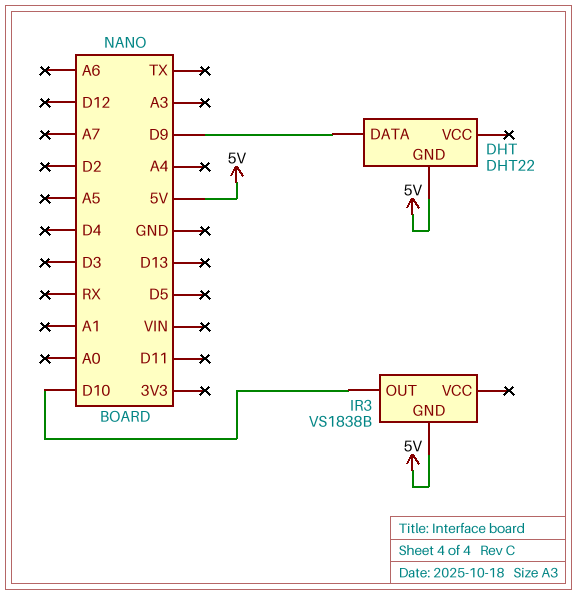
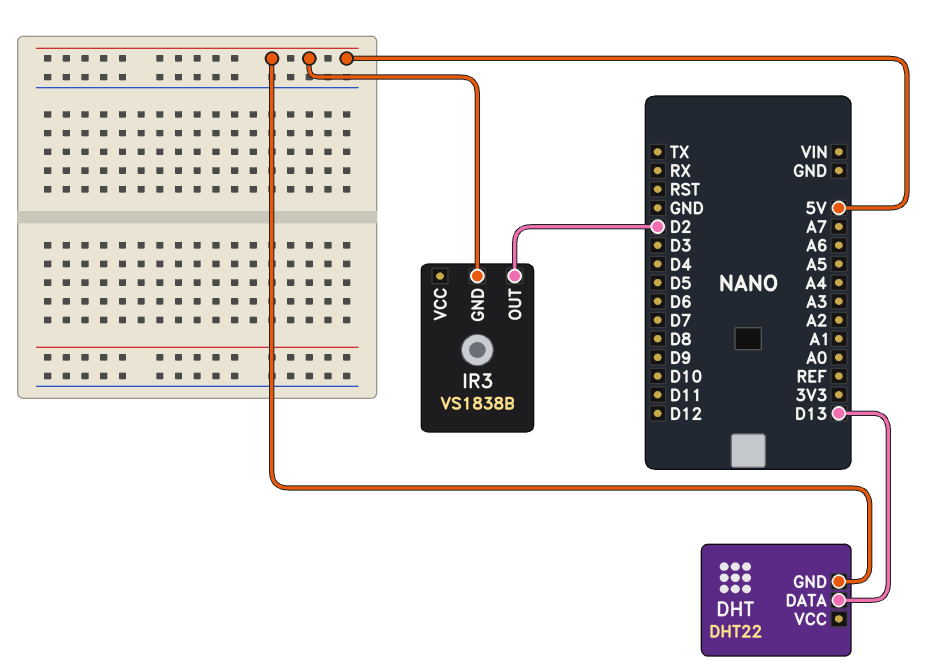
DHT pin DATA: D9 -> D13
IR3 pin OUT: D10 -> D2

